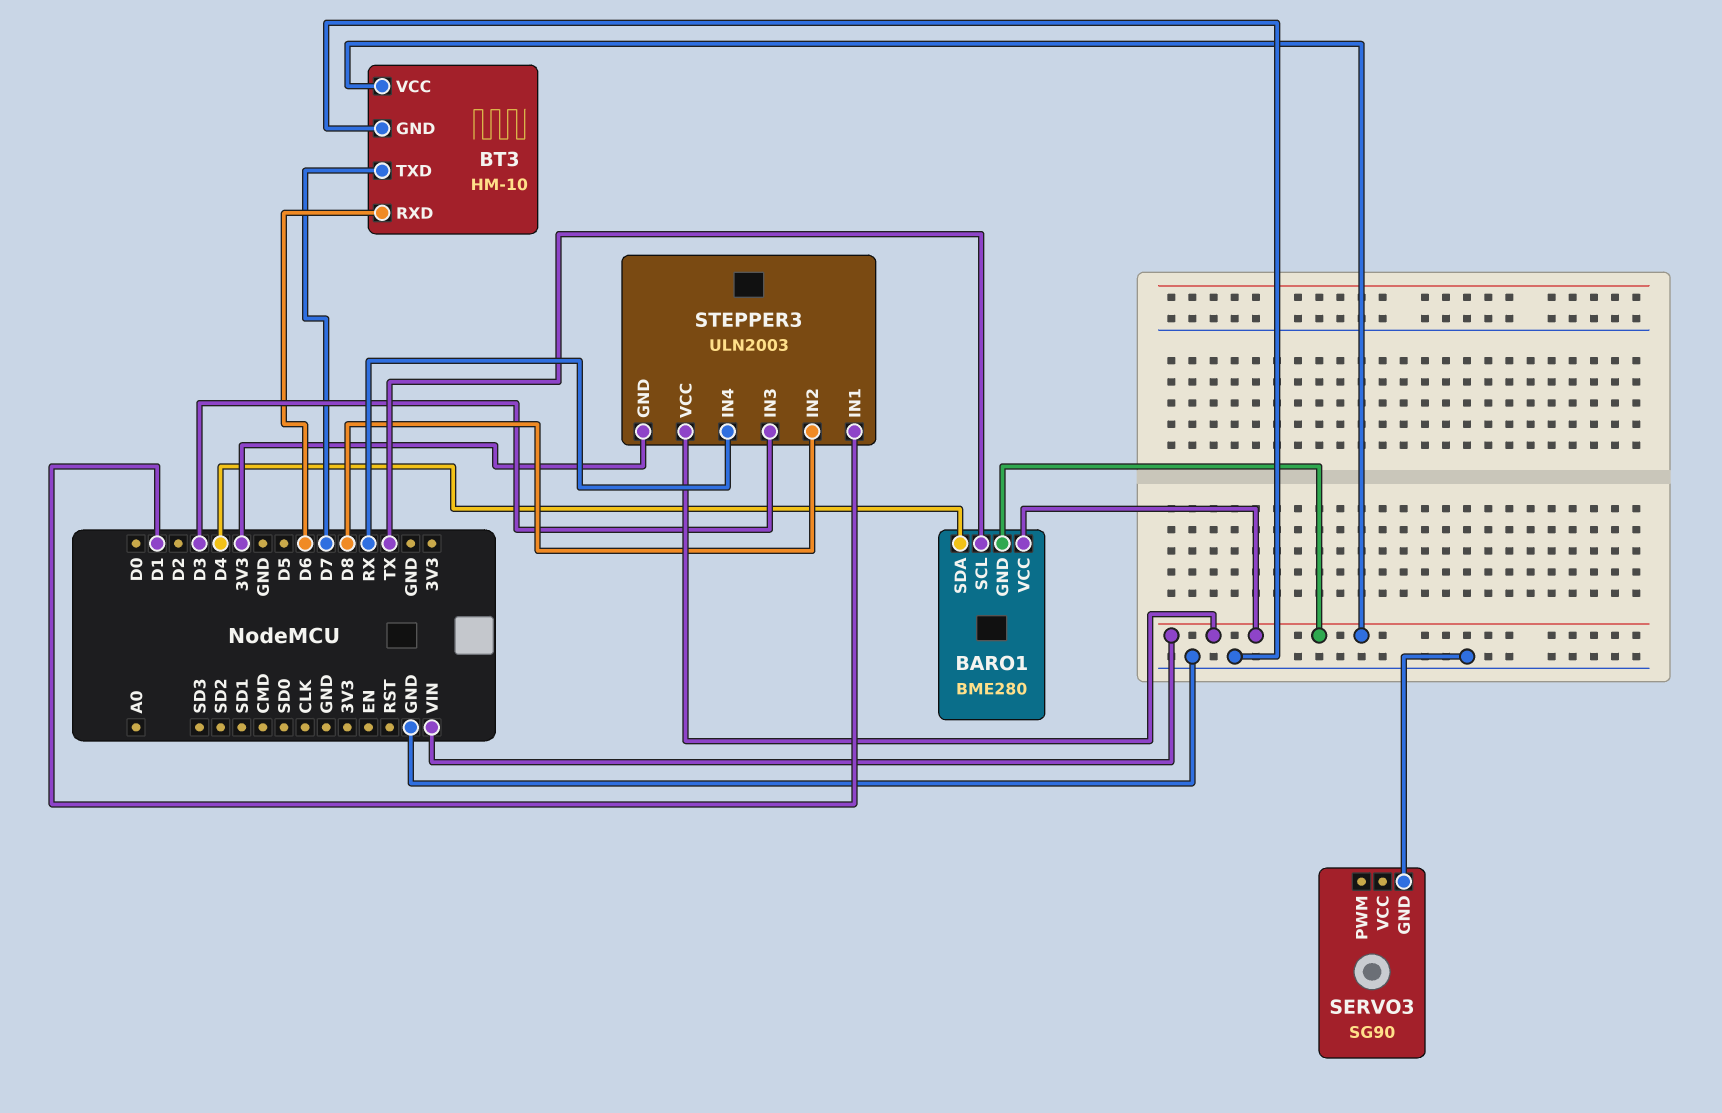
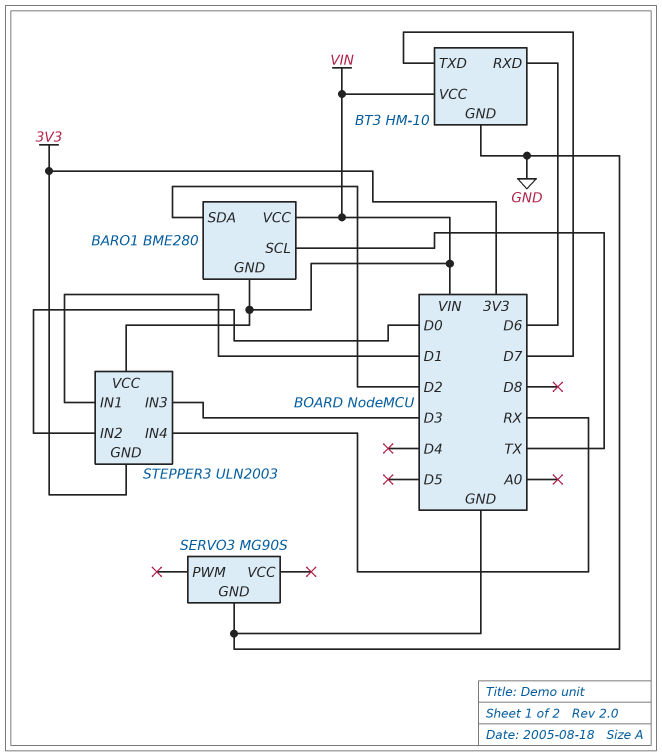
BARO1 pin SDA: D4 -> D2
SERVO3: SG90 -> MG90S
STEPPER3 pin IN2: D8 -> D0

